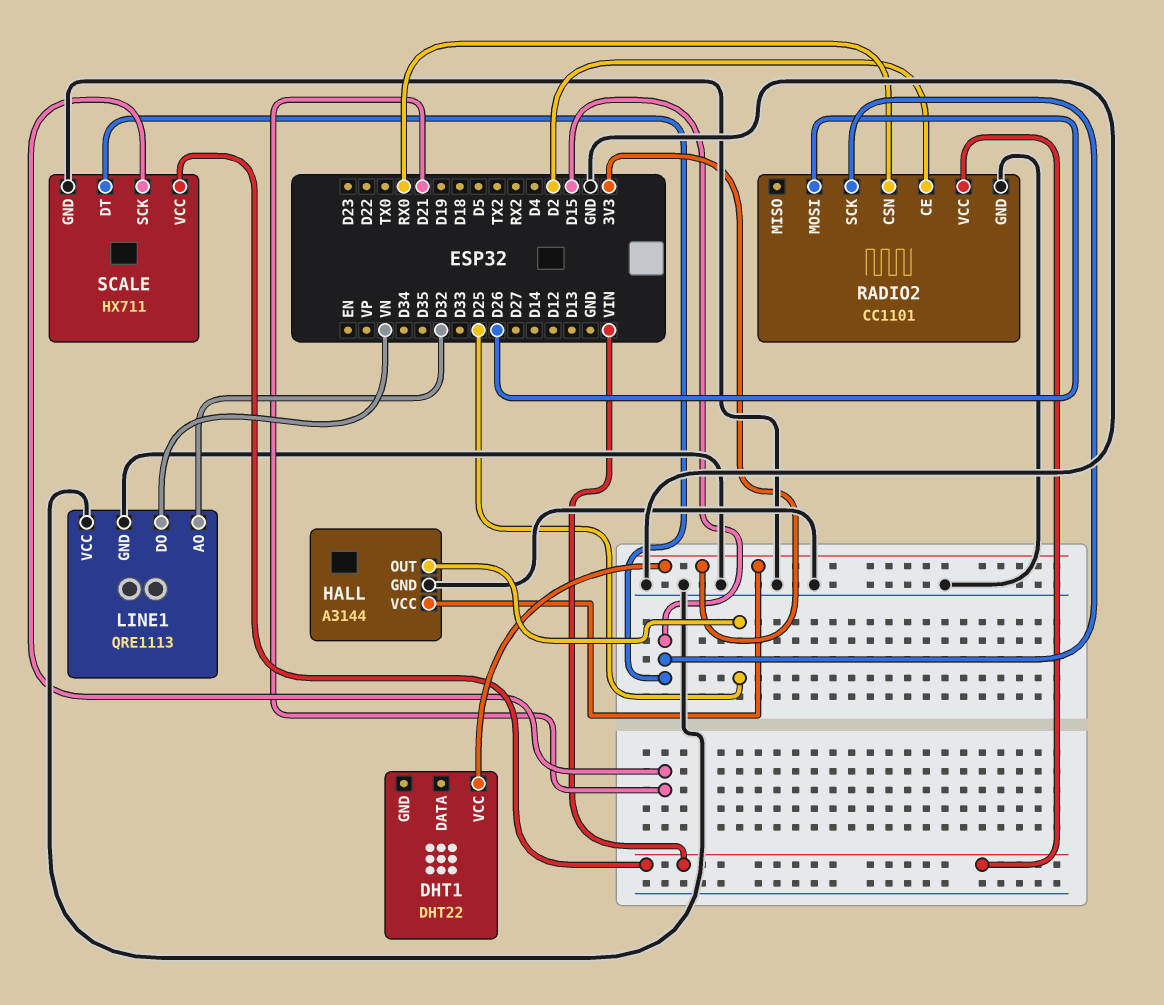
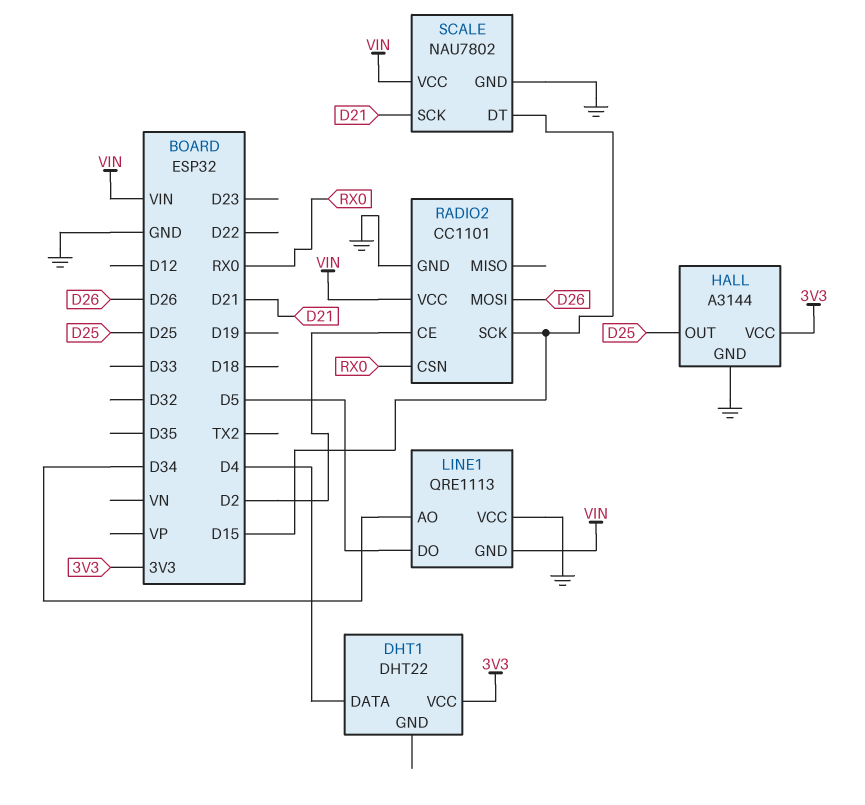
DHT1 pin DATA: none -> D4
LINE1 pin AO: D32 -> D34
LINE1 pin DO: VN -> D5
LINE1 pin GND: GND -> VIN
SCALE: HX711 -> NAU7802

